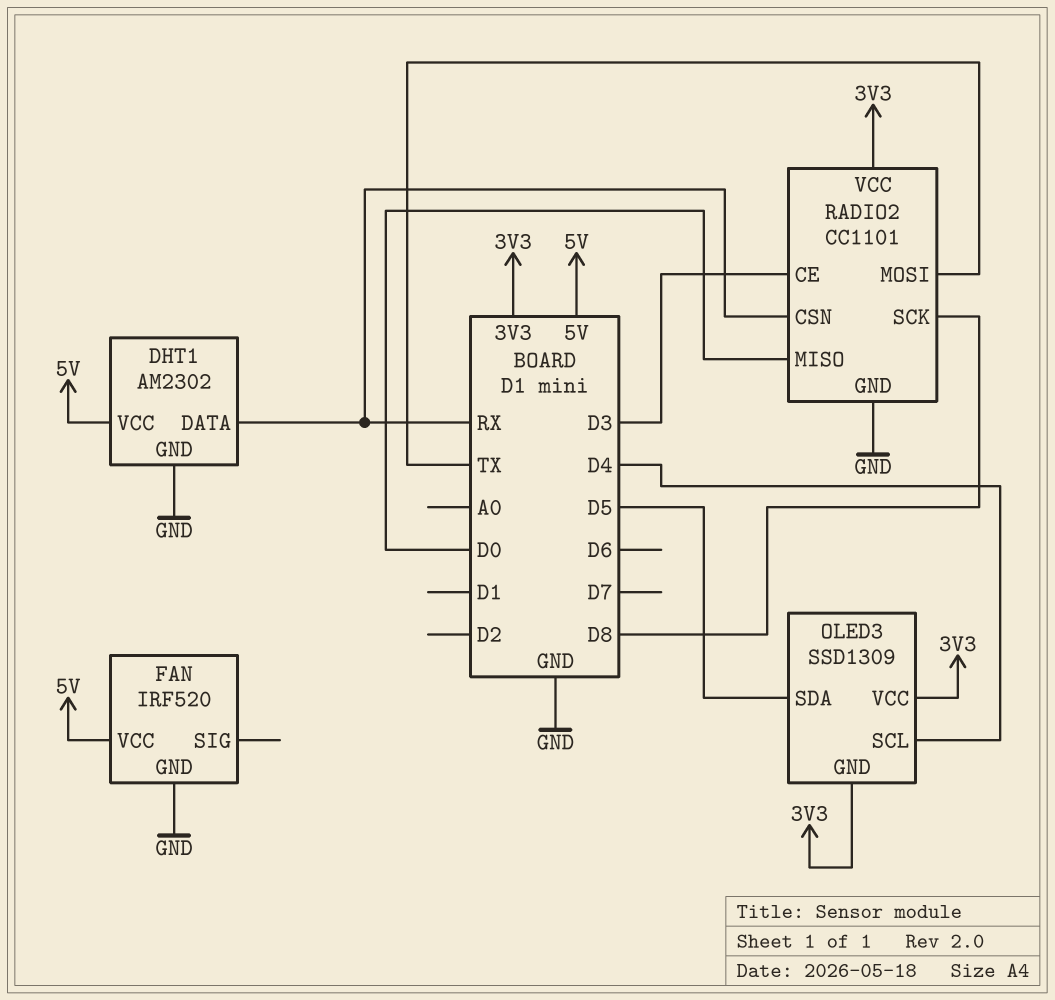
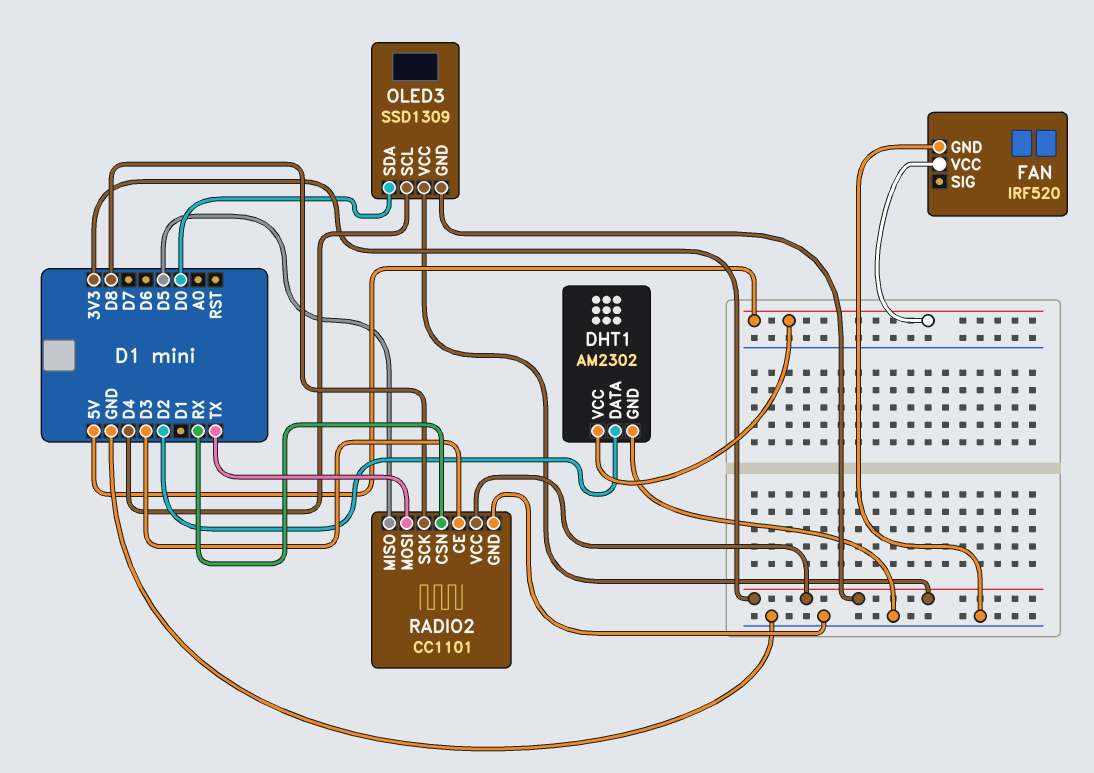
DHT1 pin DATA: RX -> D2
OLED3 pin SDA: D5 -> D0
RADIO2 pin MISO: D0 -> D5

